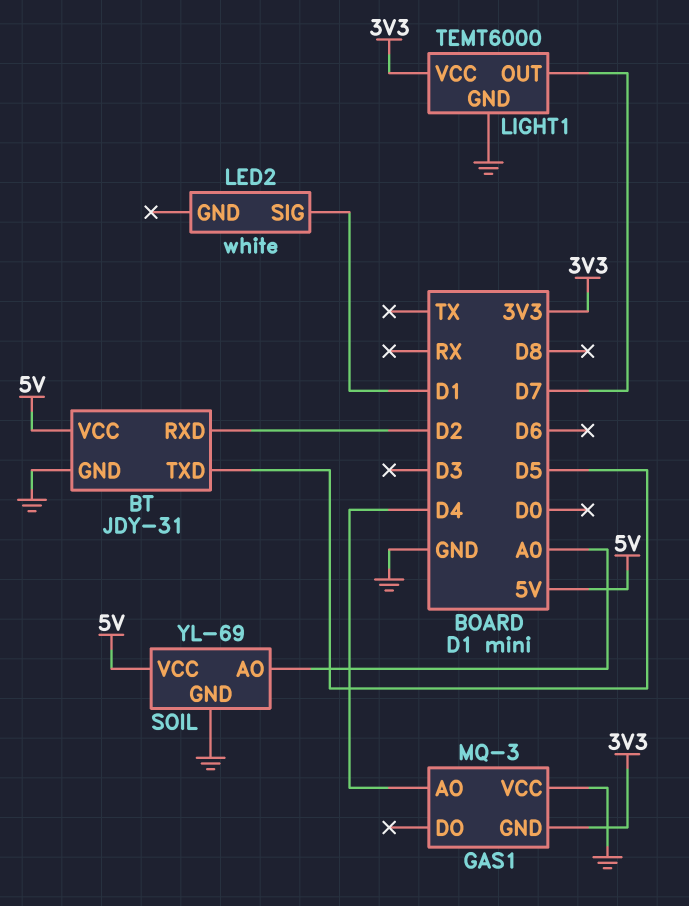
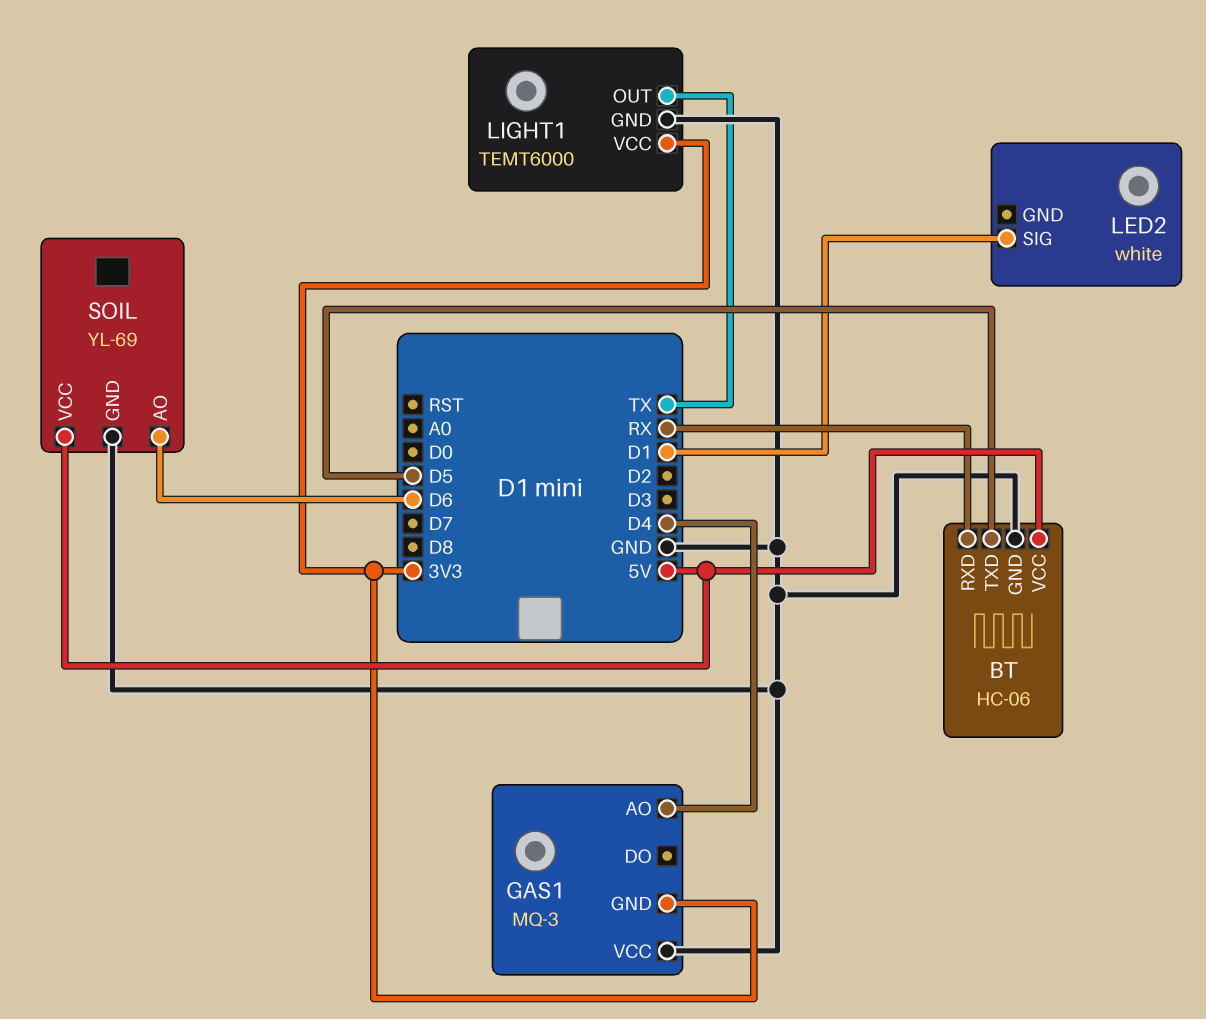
BT: JDY-31 -> HC-06
BT pin RXD: D2 -> RX
LIGHT1 pin OUT: D7 -> TX
SOIL pin AO: A0 -> D6

